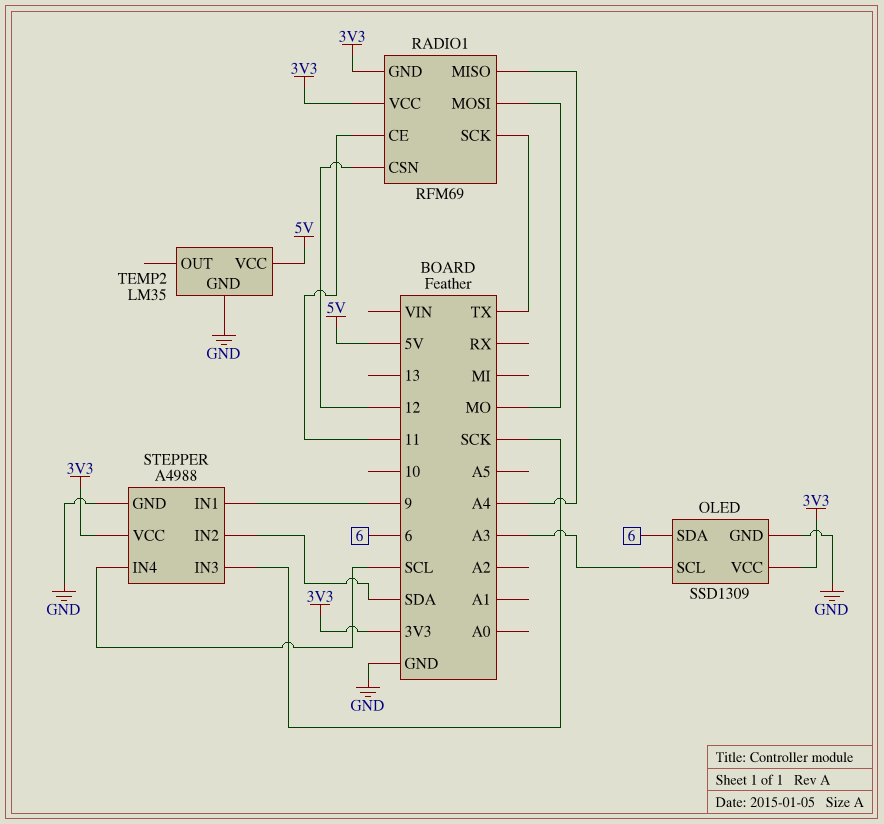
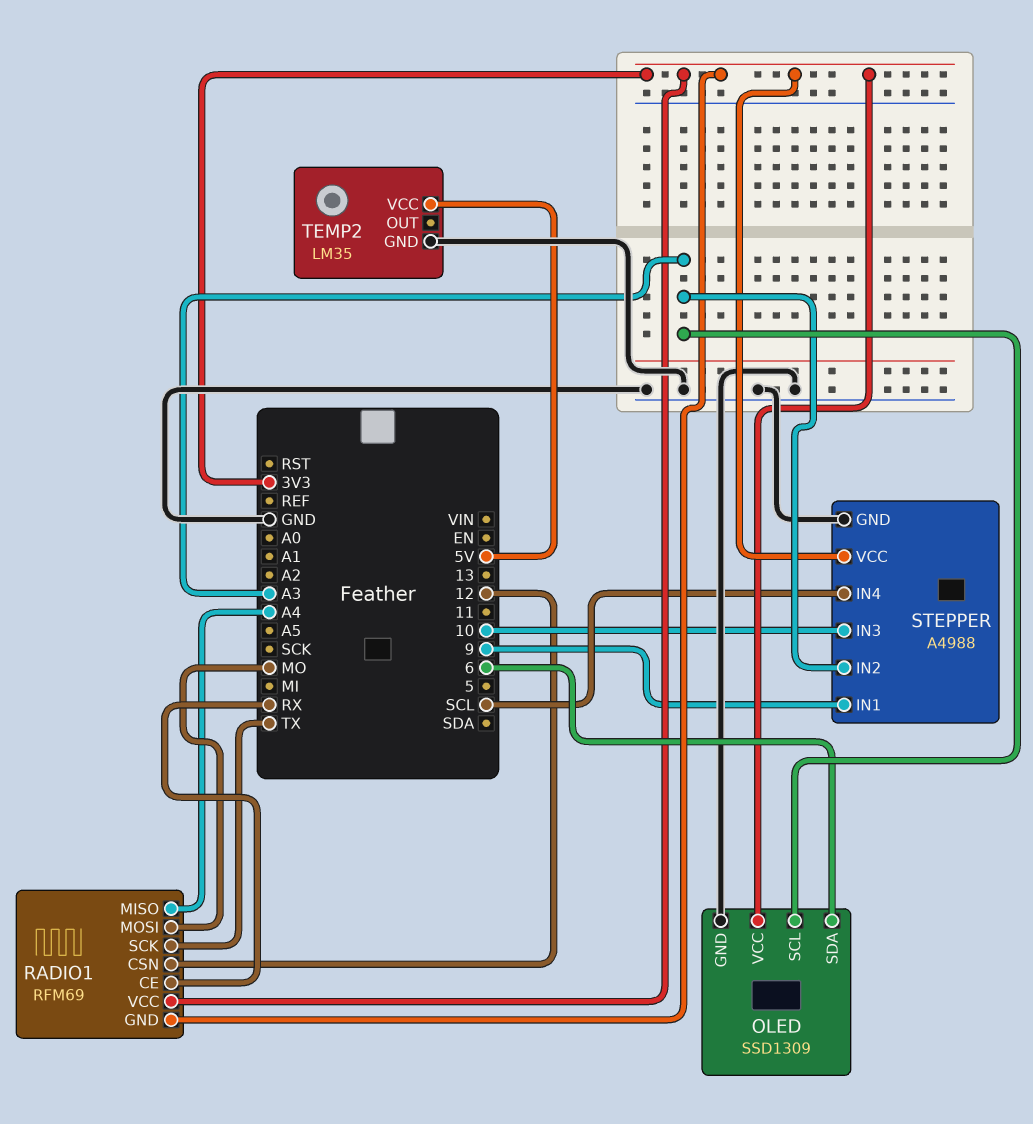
RADIO1 pin CE: 11 -> RX
STEPPER pin IN2: SDA -> A3
STEPPER pin IN3: SCK -> 10

